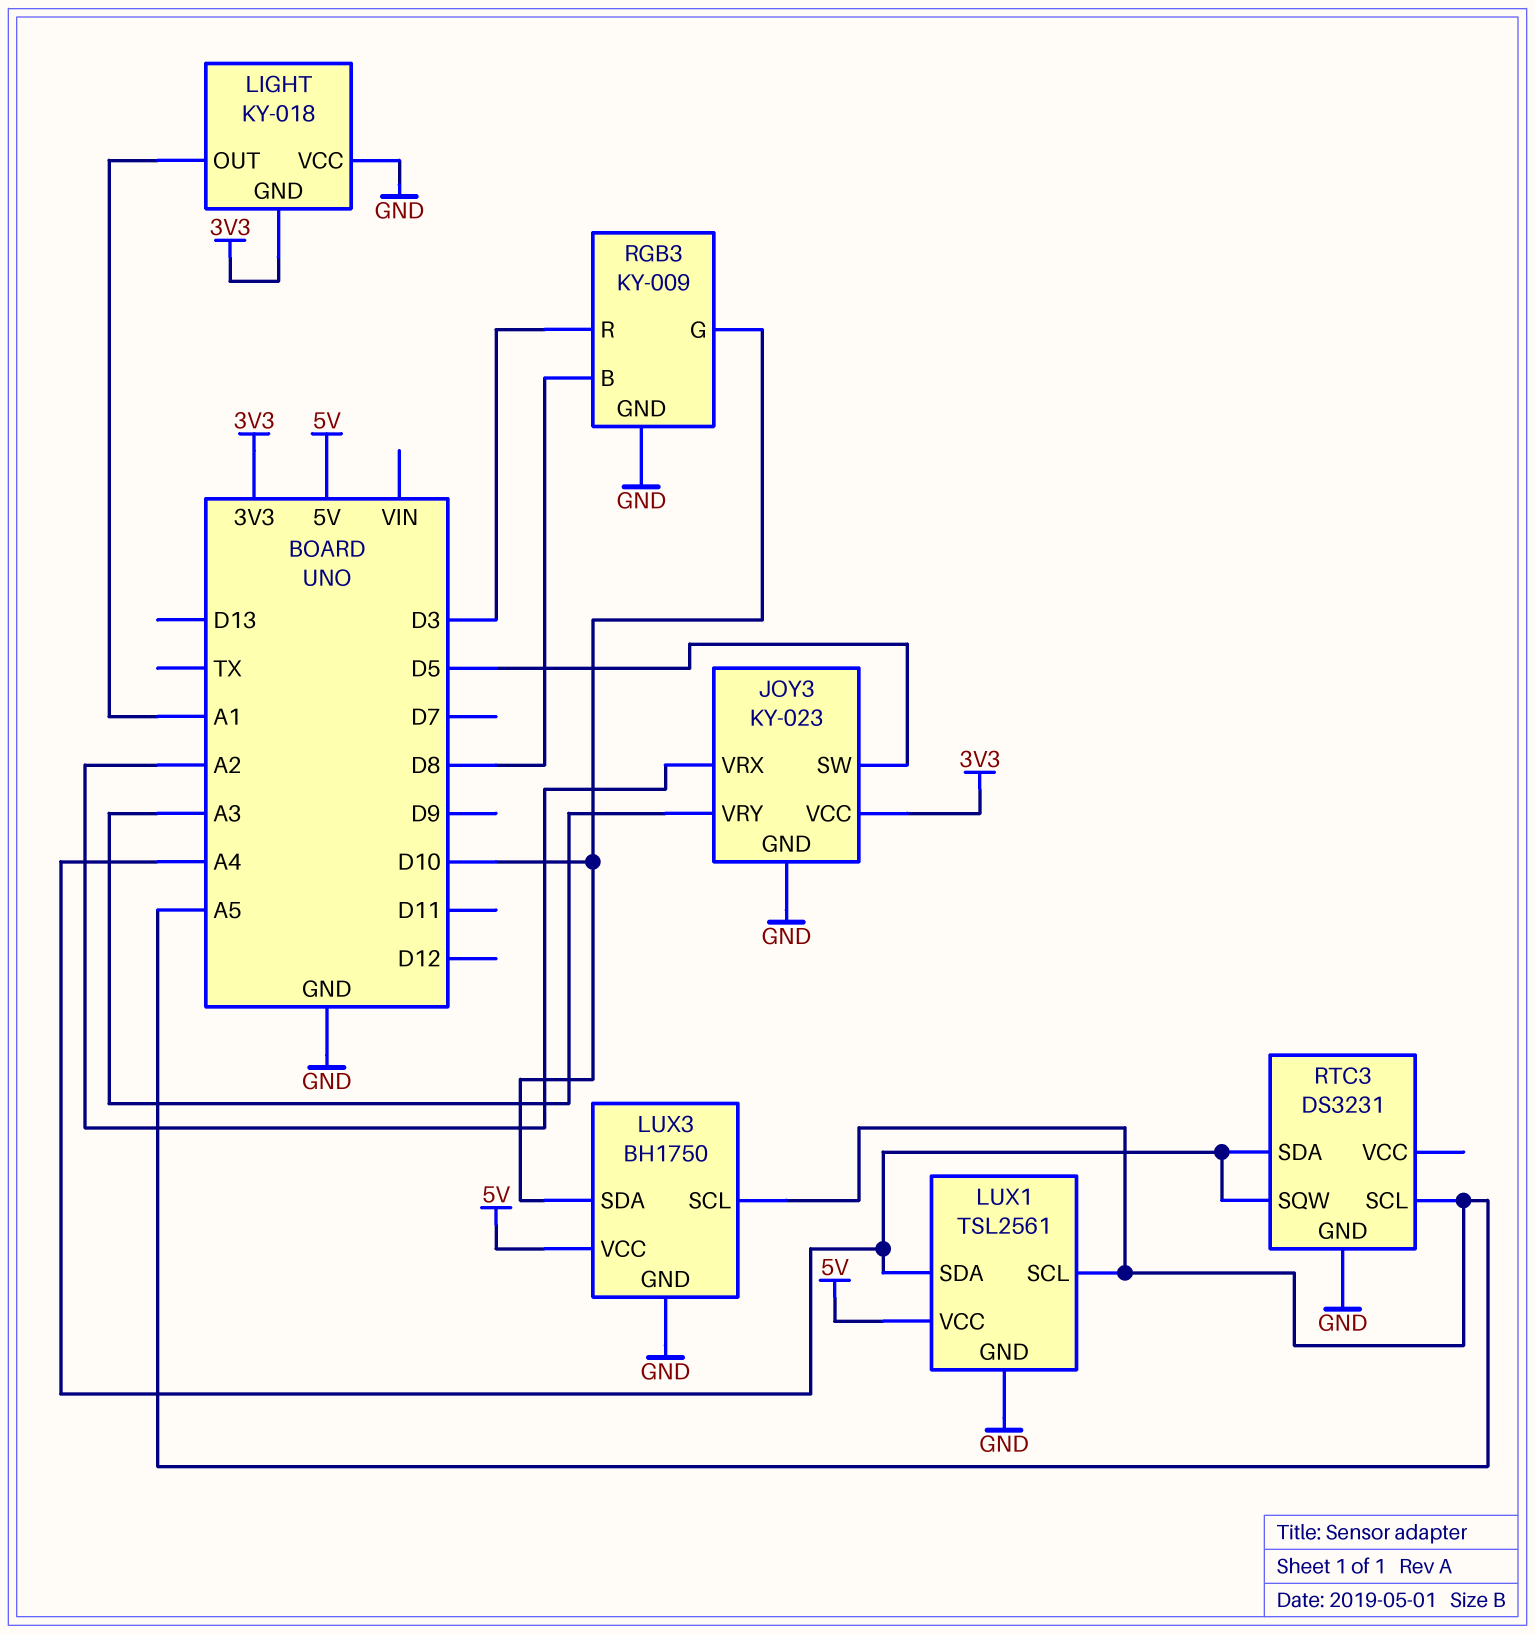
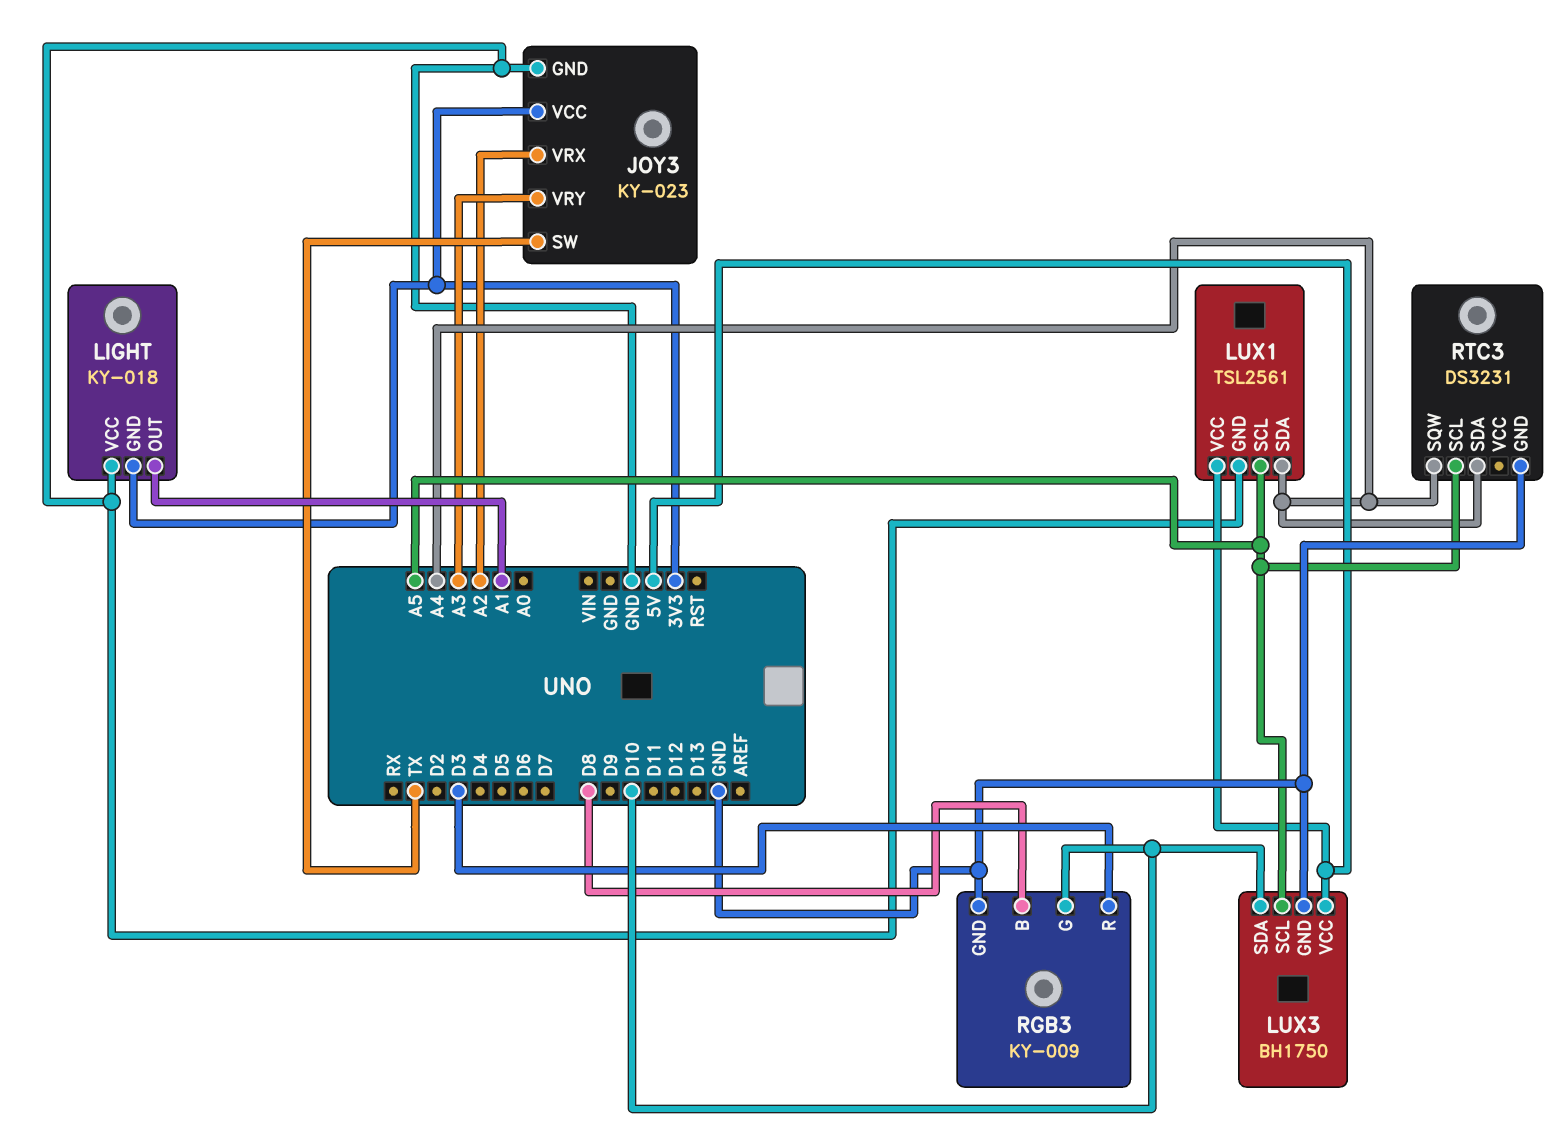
JOY3 pin SW: D5 -> TX

